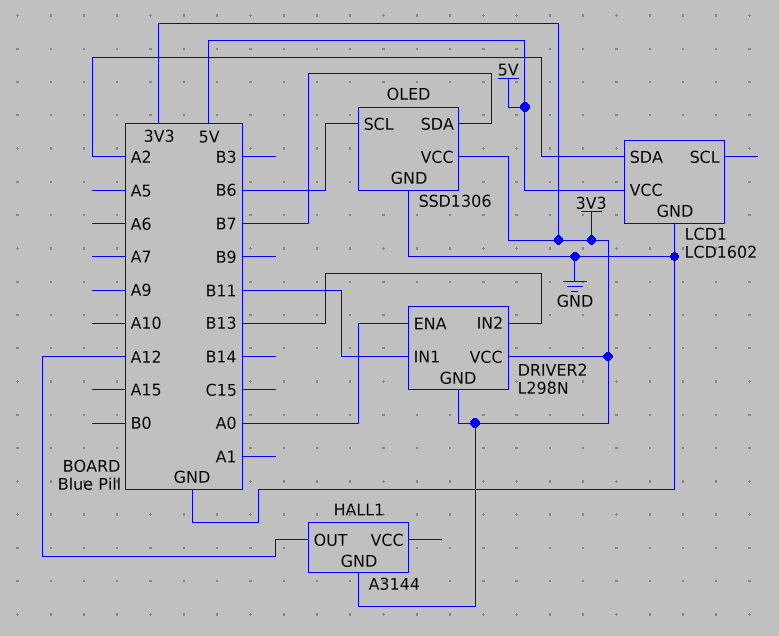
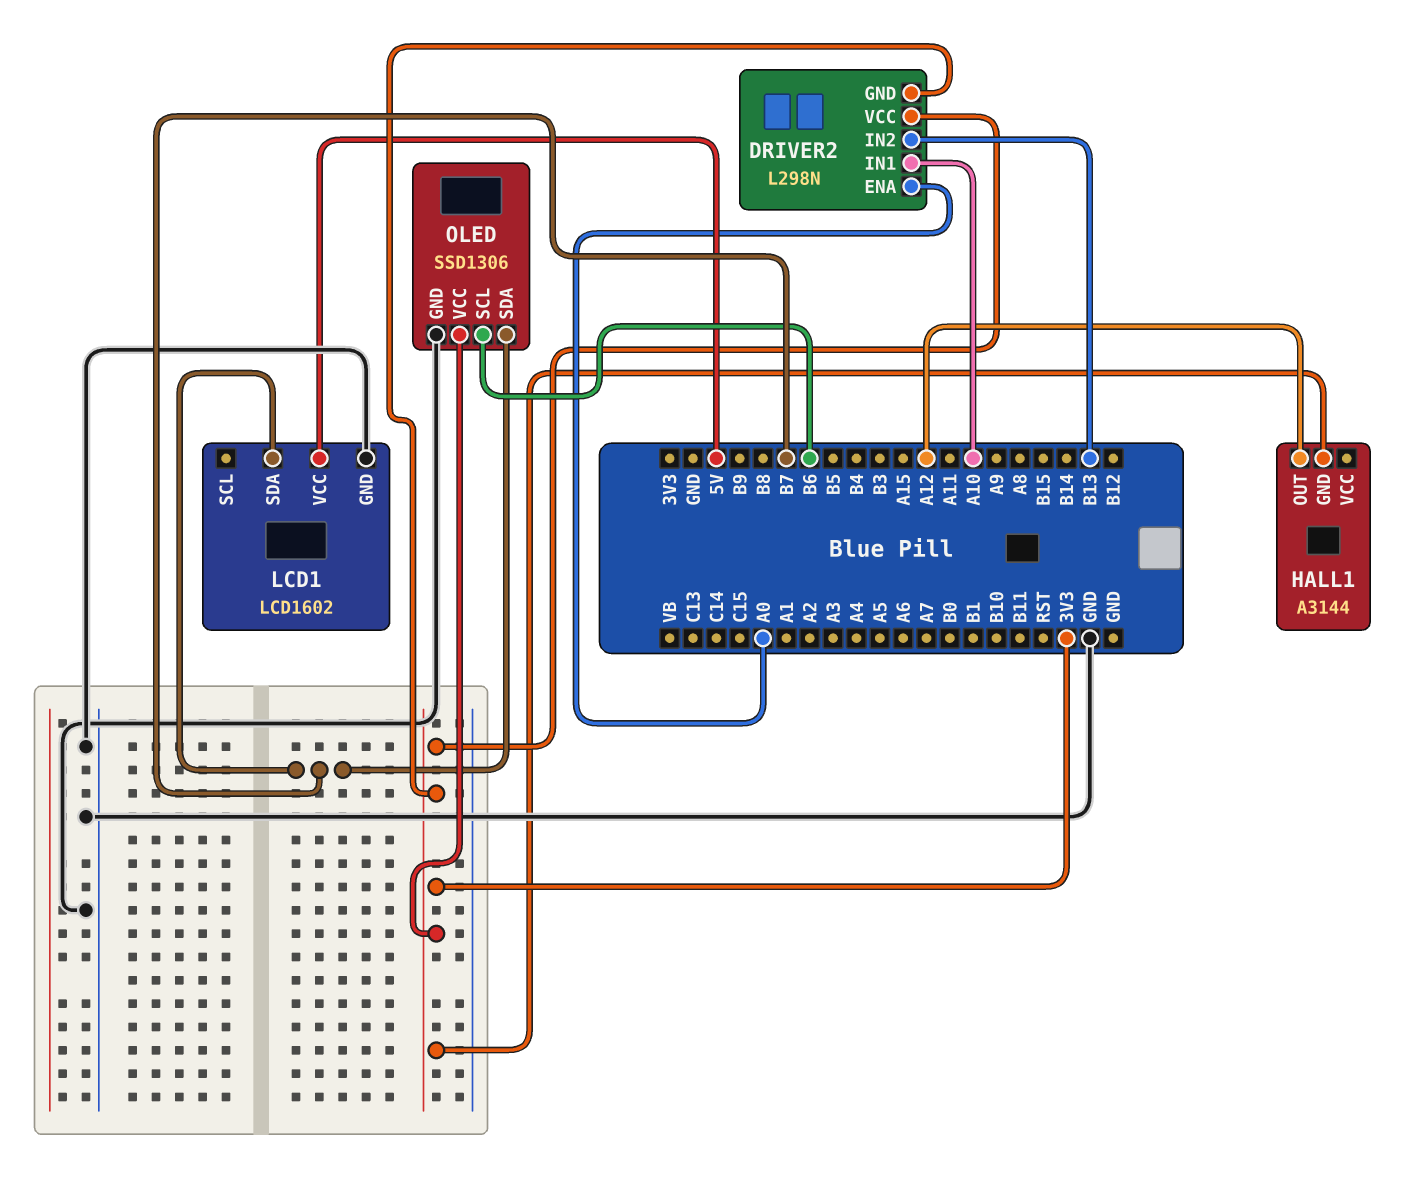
DRIVER2 pin IN1: B11 -> A10
LCD1 pin SDA: A2 -> B7

